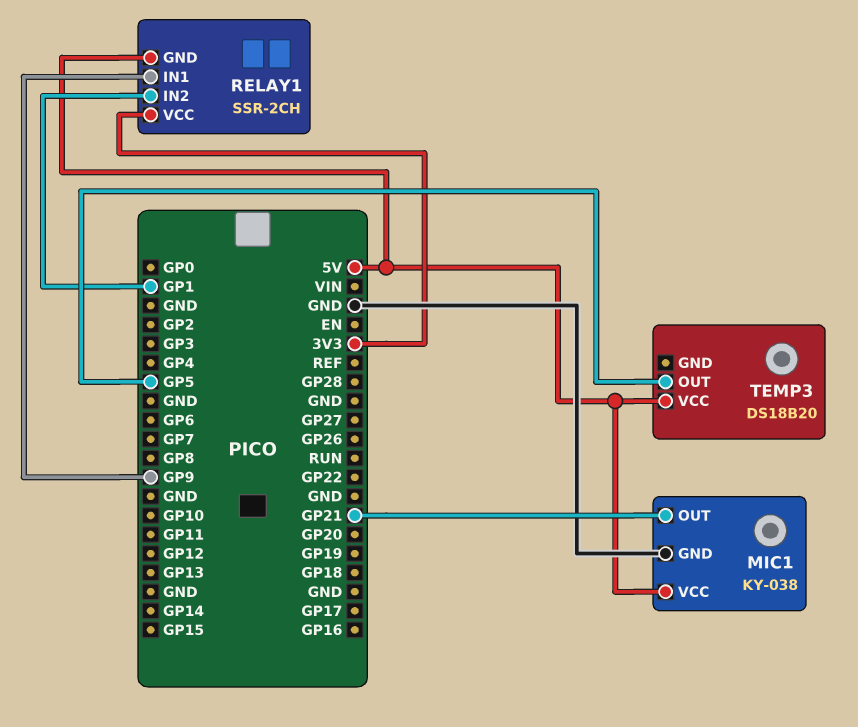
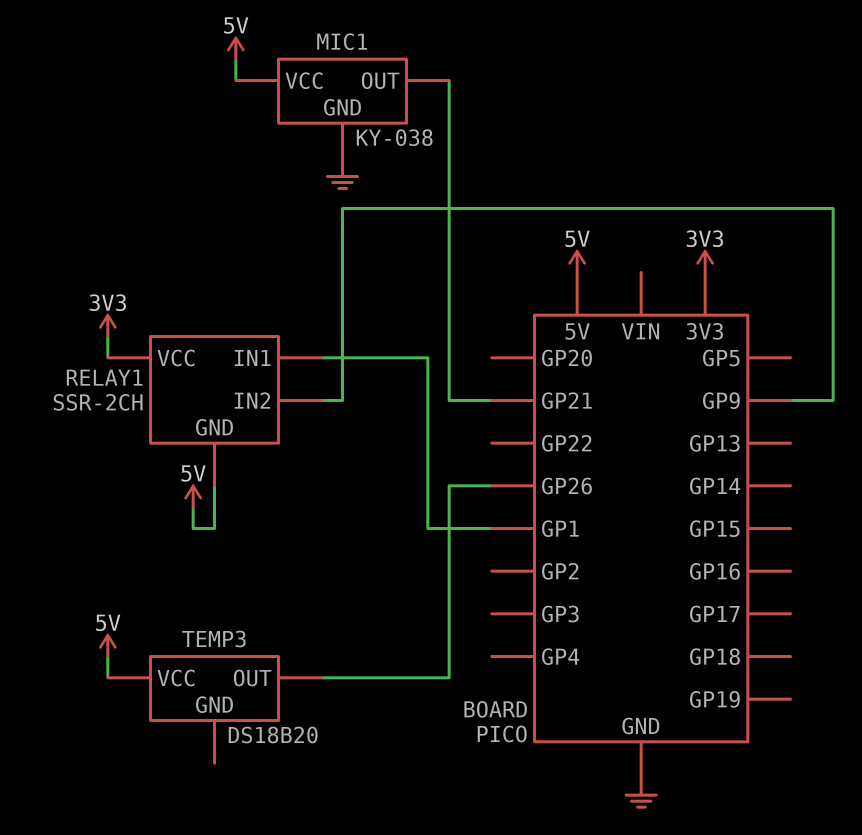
RELAY1 pin IN1: GP9 -> GP1
RELAY1 pin IN2: GP1 -> GP9
TEMP3 pin OUT: GP5 -> GP26

